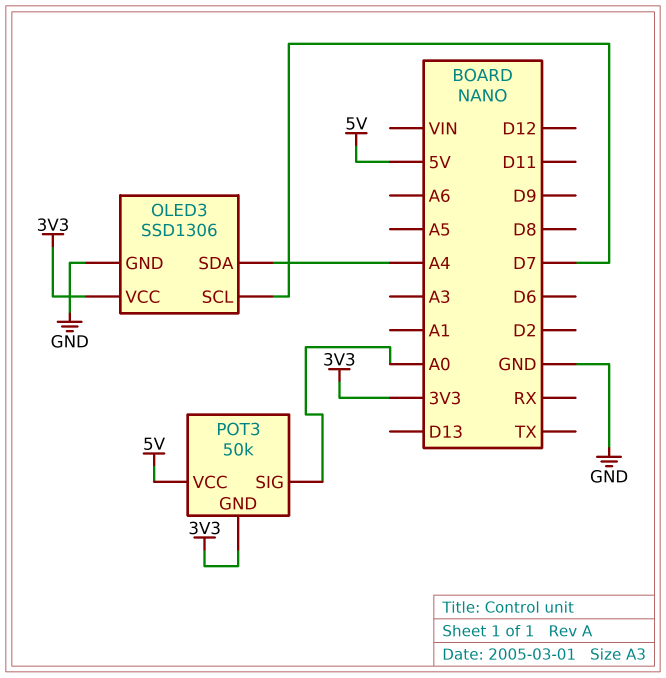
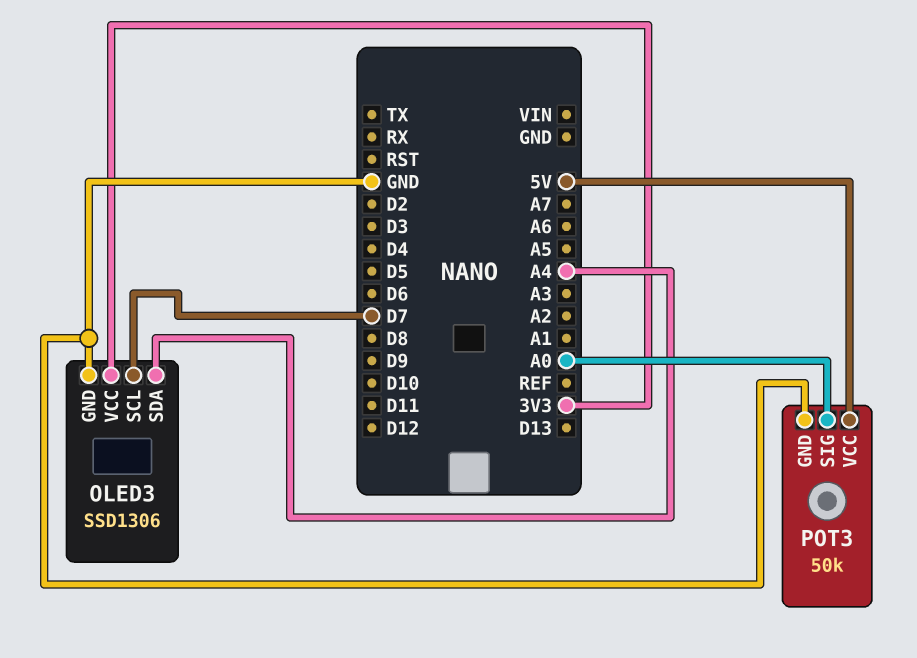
POT3 pin GND: 3V3 -> GND

